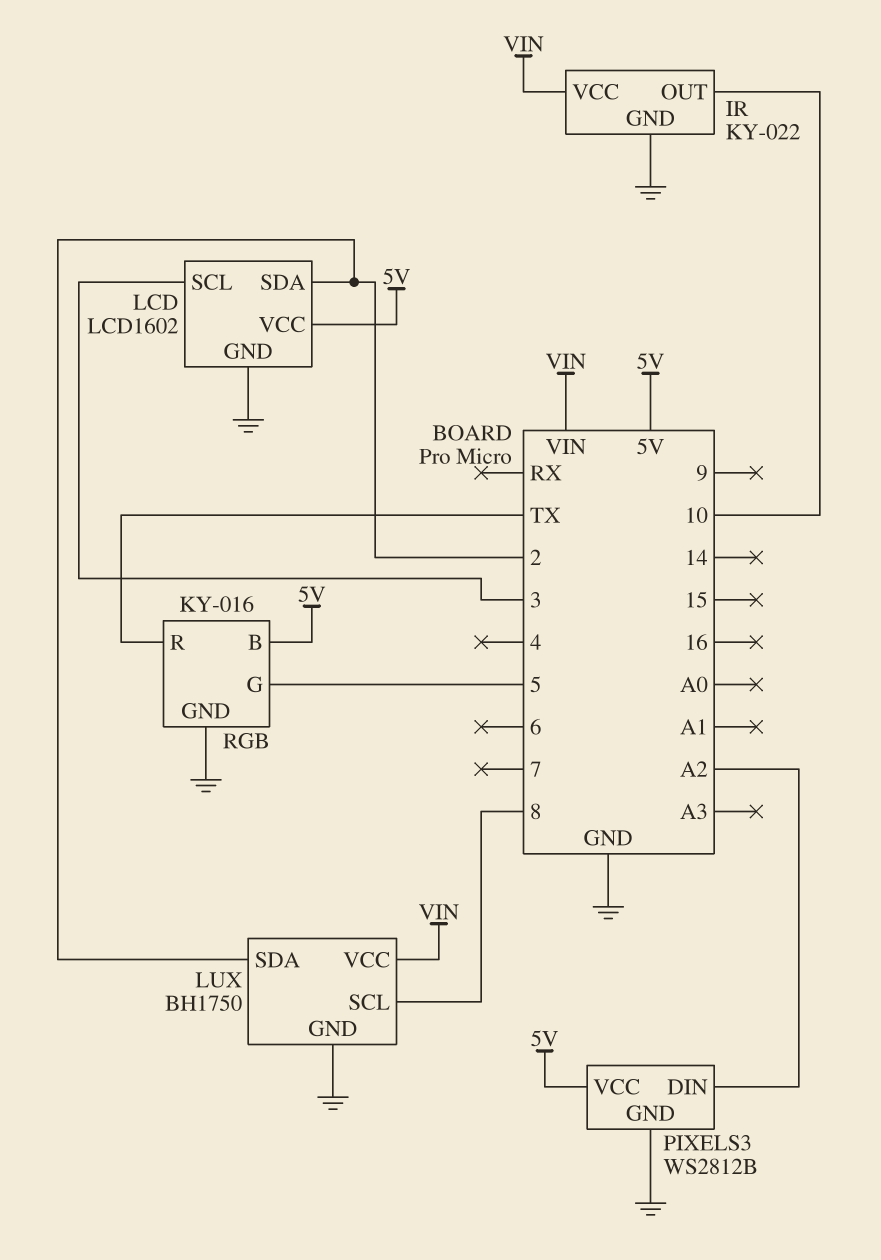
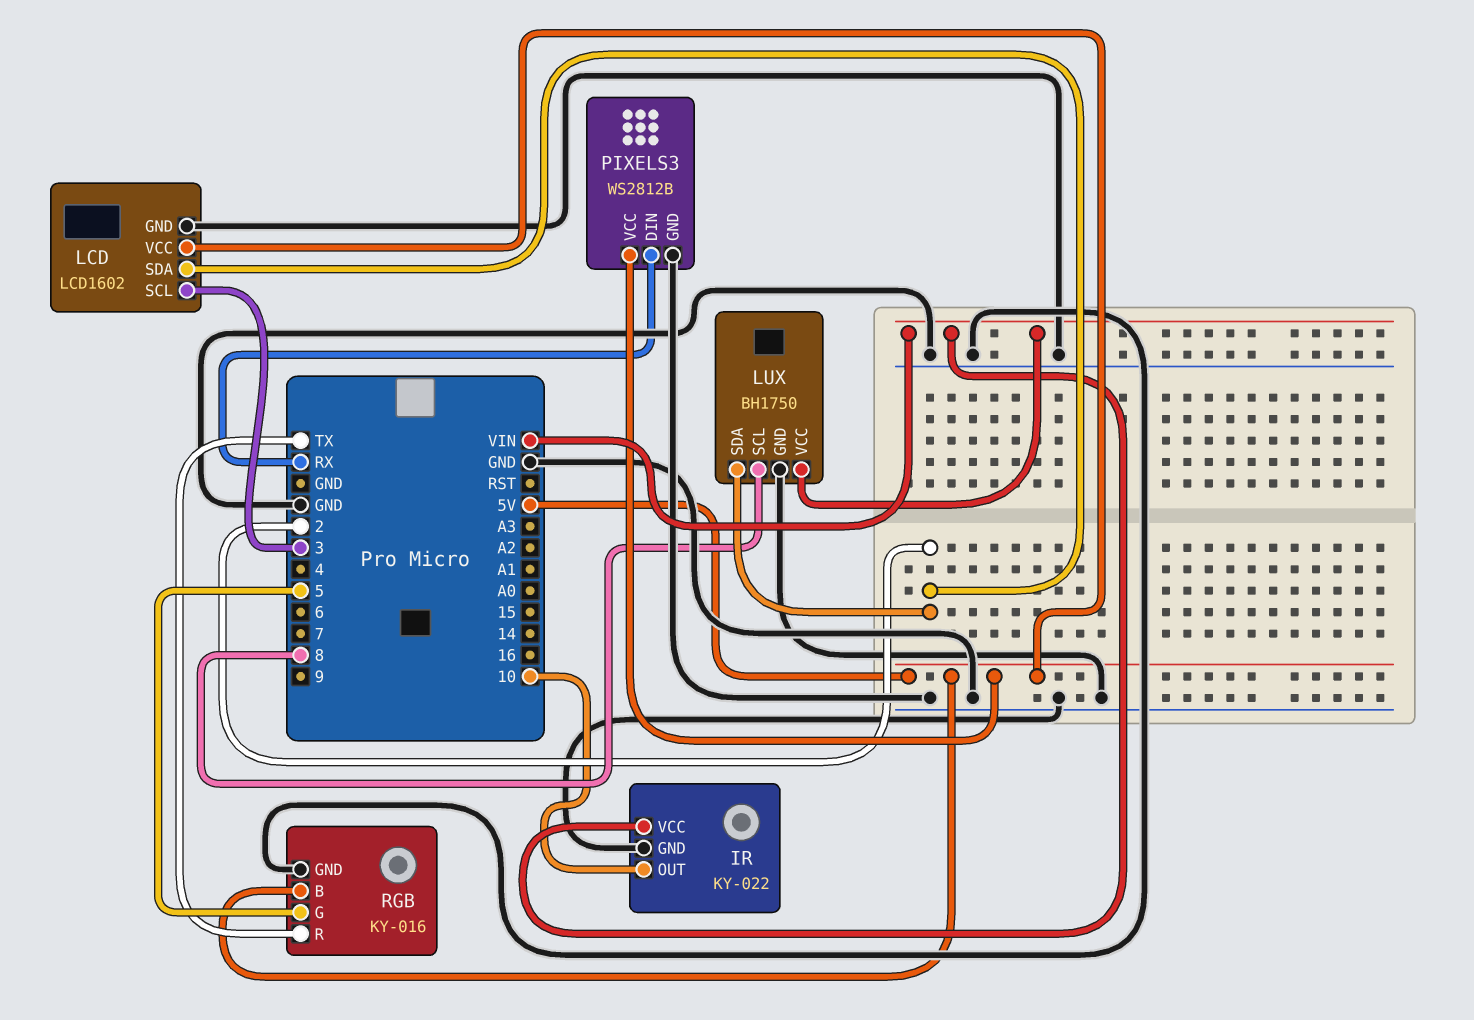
PIXELS3 pin DIN: A2 -> RX

